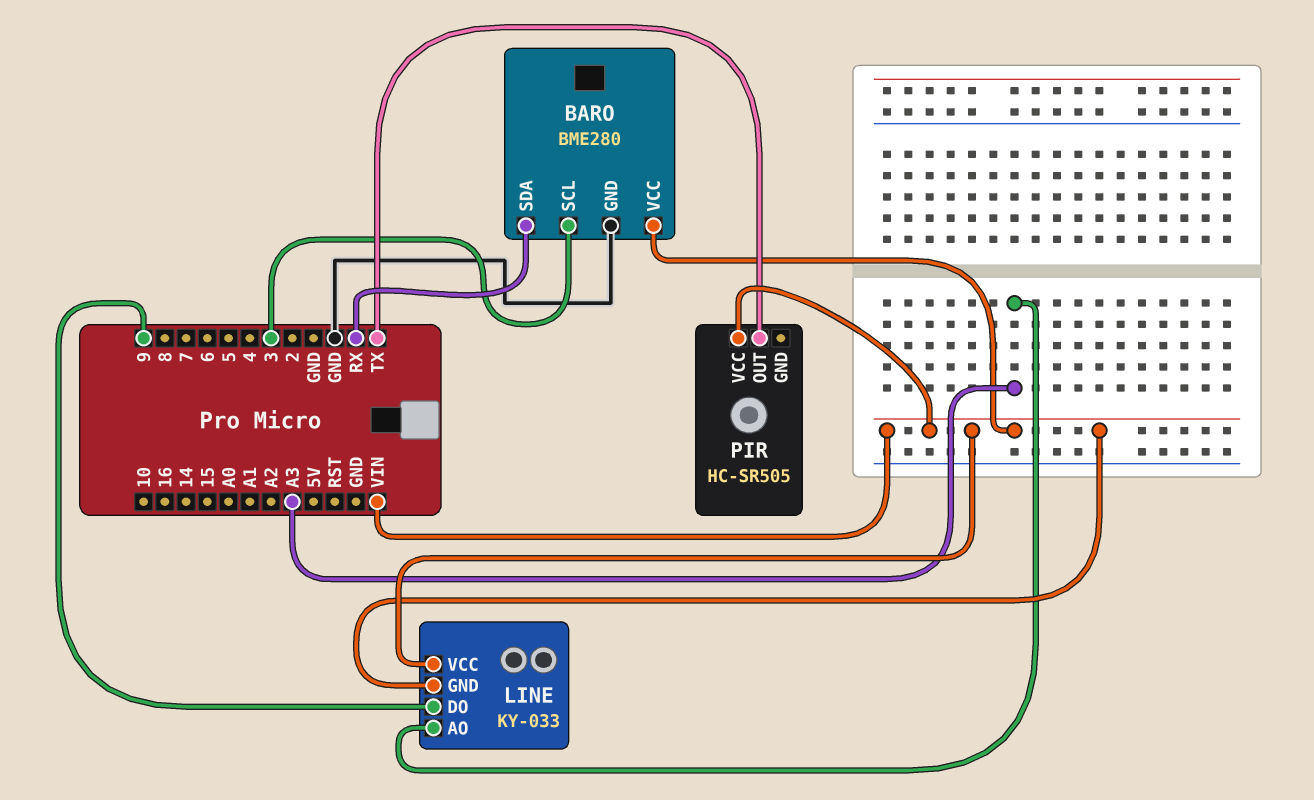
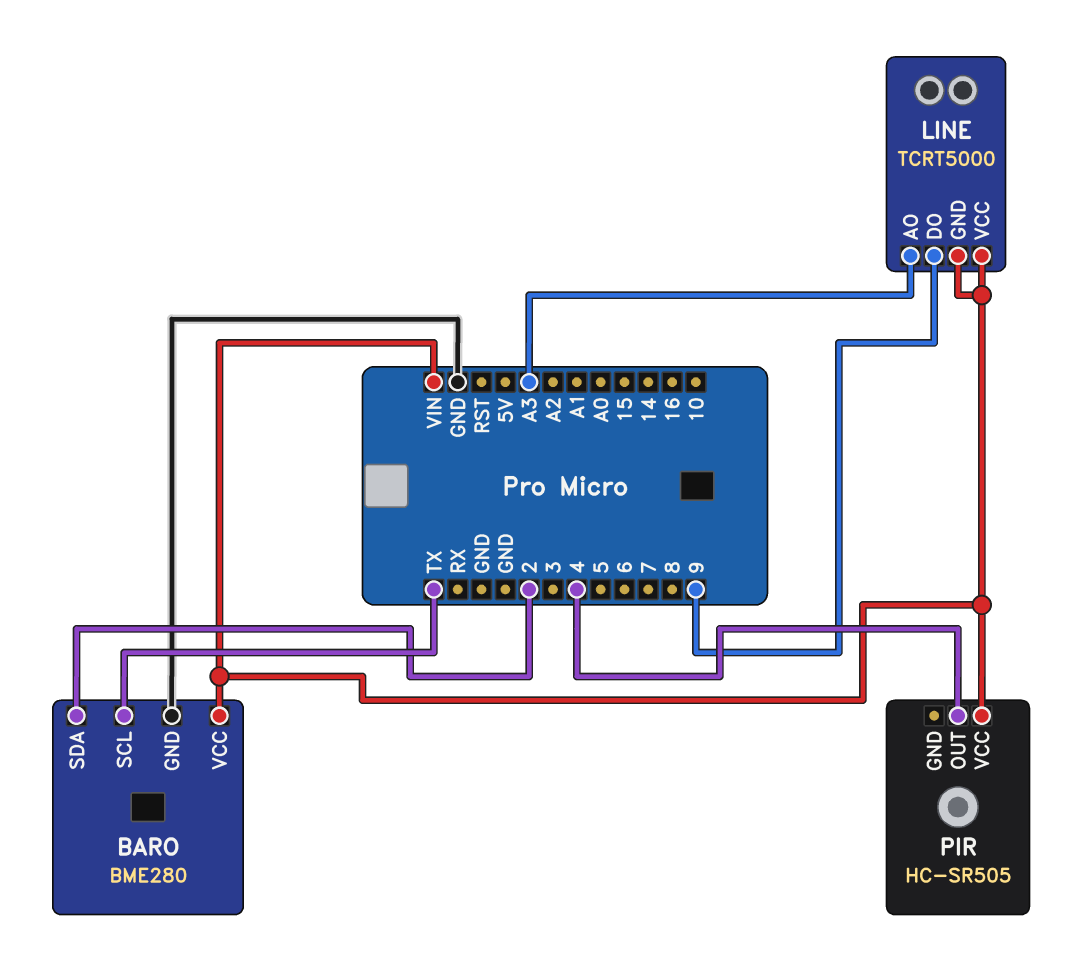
BARO pin SCL: 3 -> TX
BARO pin SDA: RX -> 2
LINE: KY-033 -> TCRT5000
PIR pin OUT: TX -> 4

